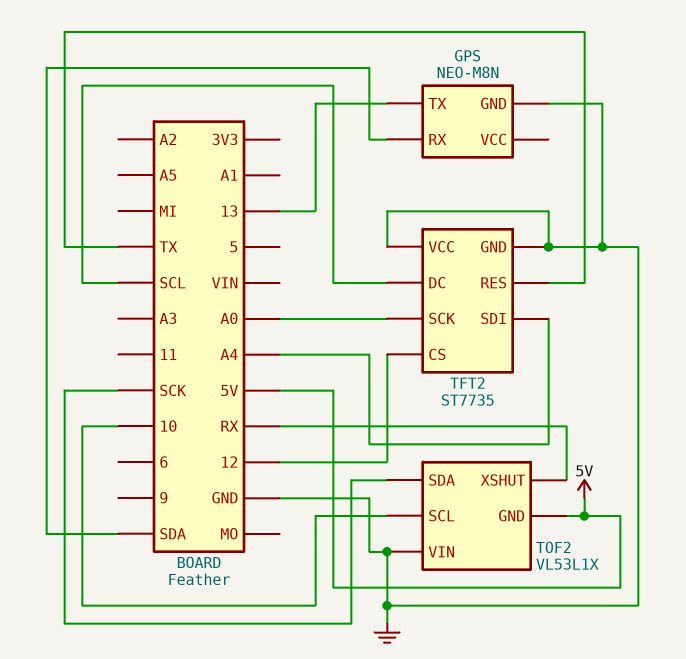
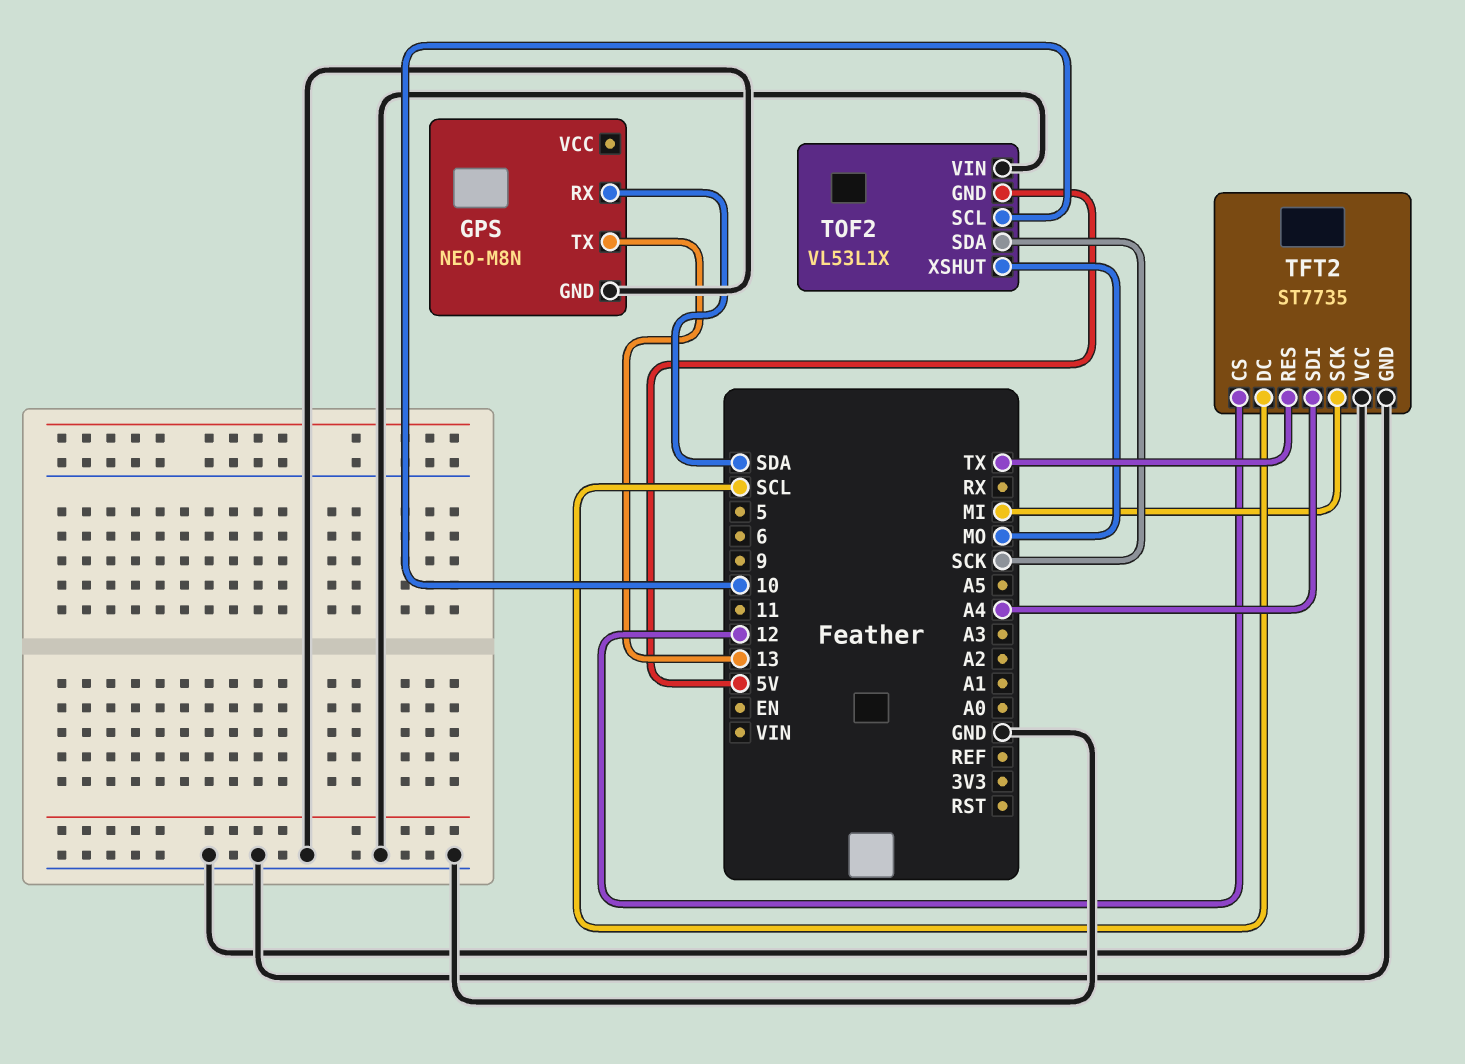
TFT2 pin SCK: A0 -> MI
TOF2 pin XSHUT: RX -> MO

